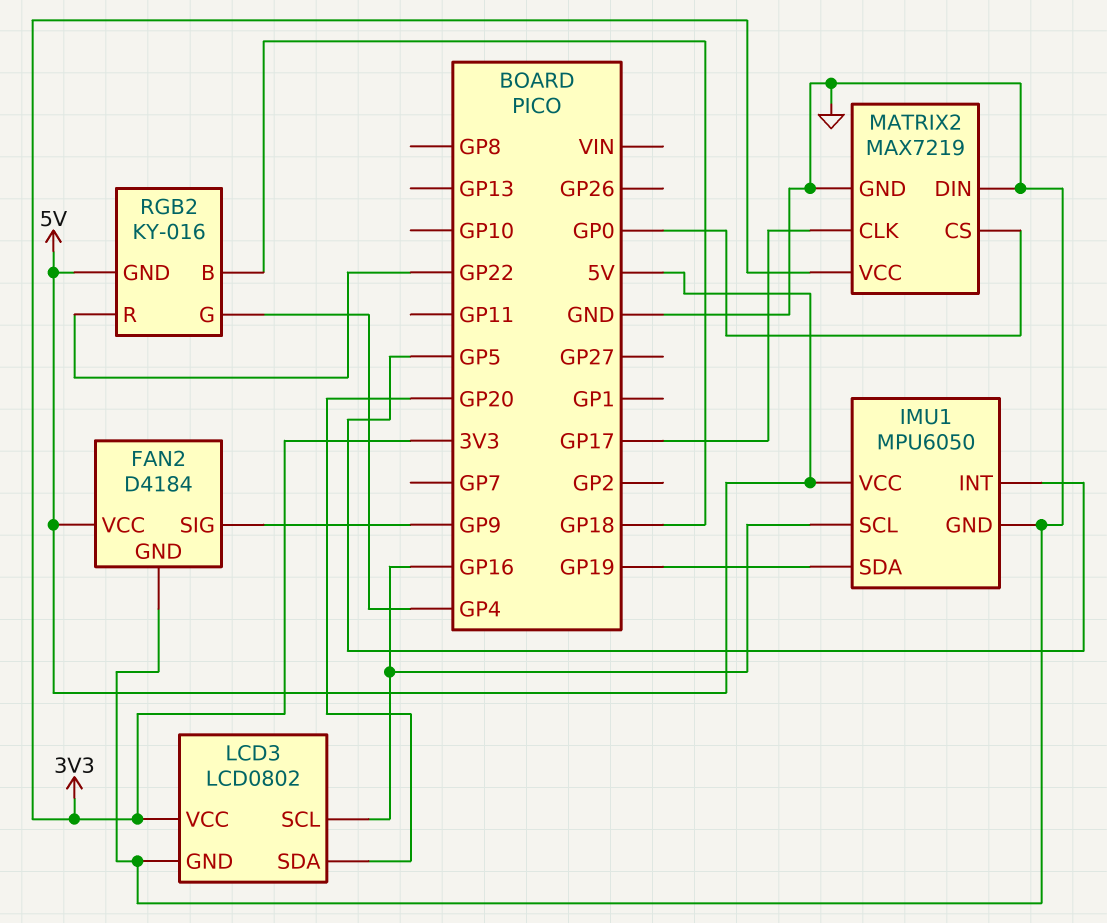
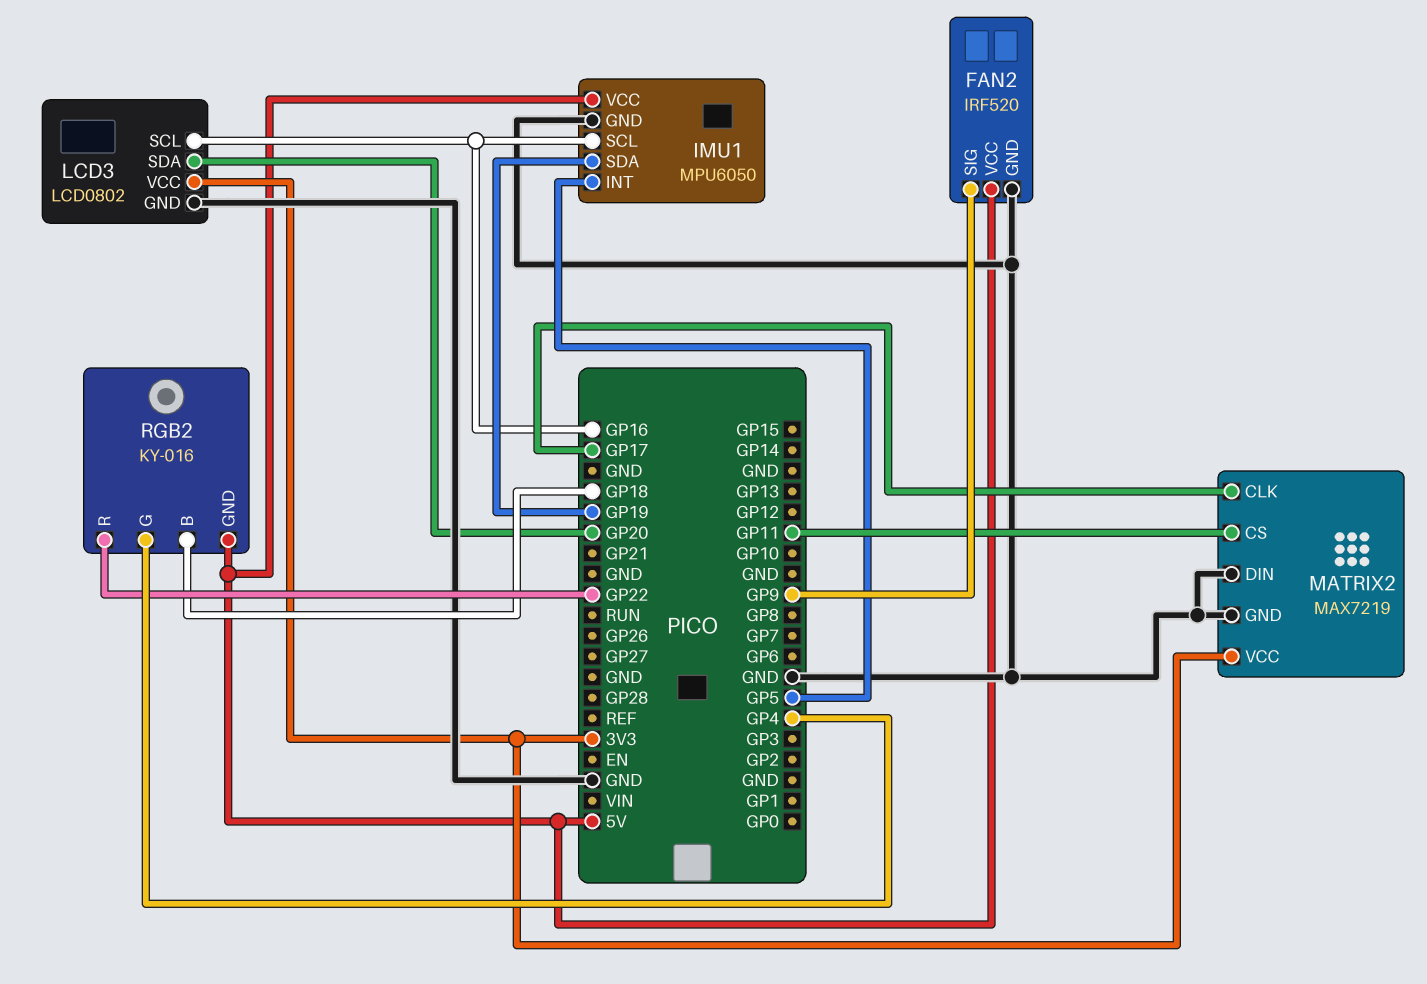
FAN2: D4184 -> IRF520
MATRIX2 pin CS: GP0 -> GP11

